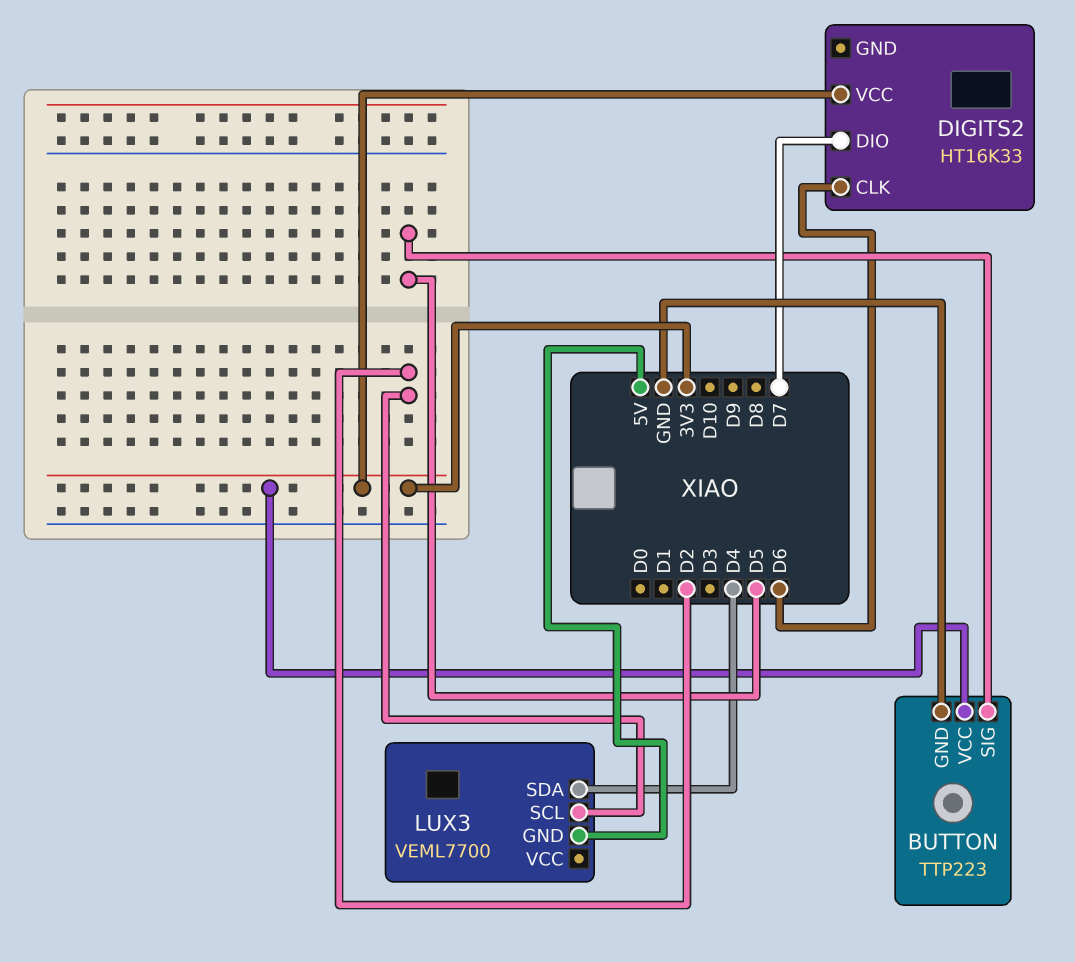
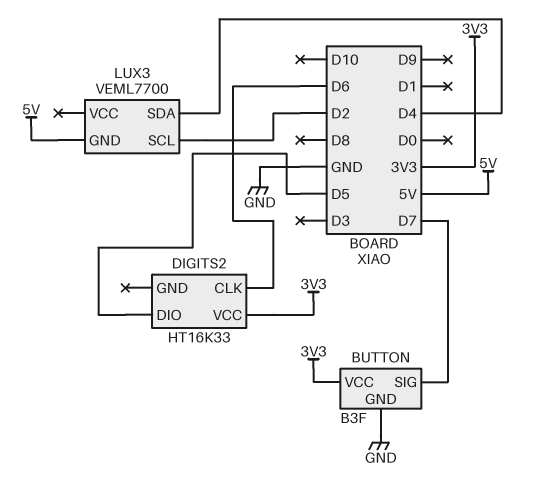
BUTTON: TTP223 -> B3F
BUTTON pin SIG: D5 -> D7
DIGITS2 pin DIO: D7 -> D5

